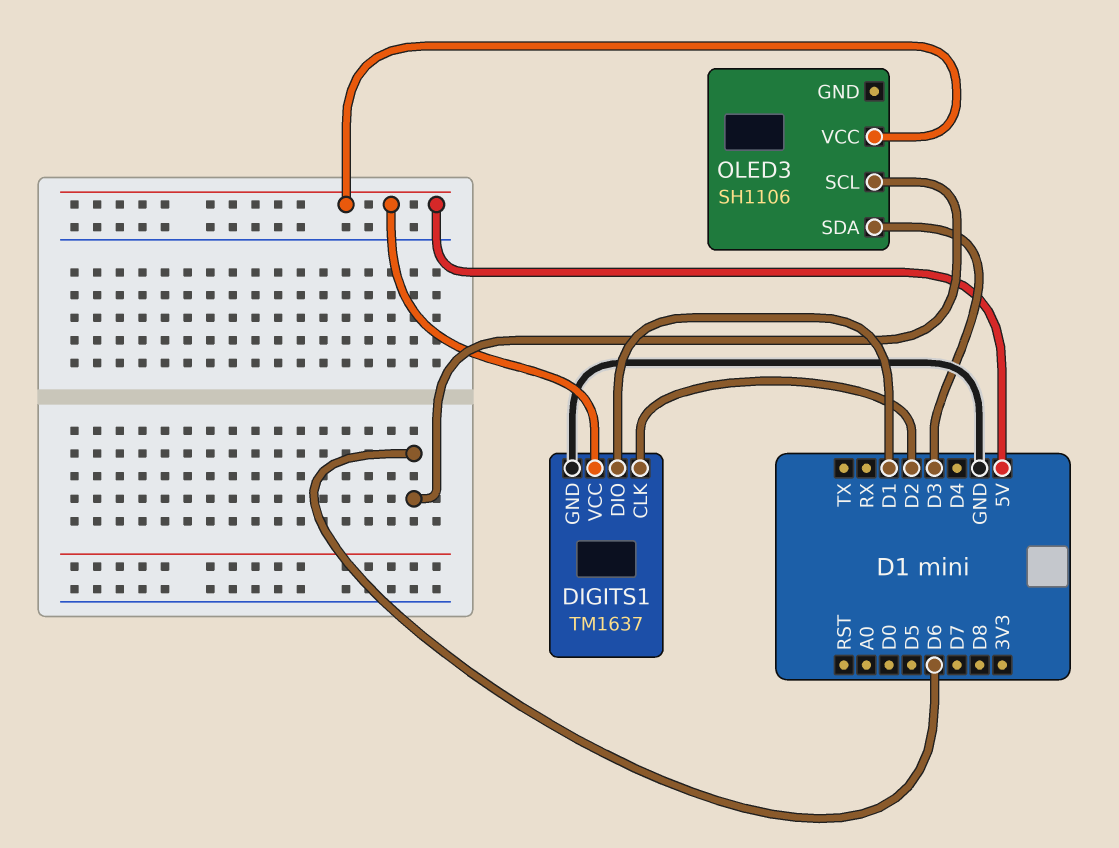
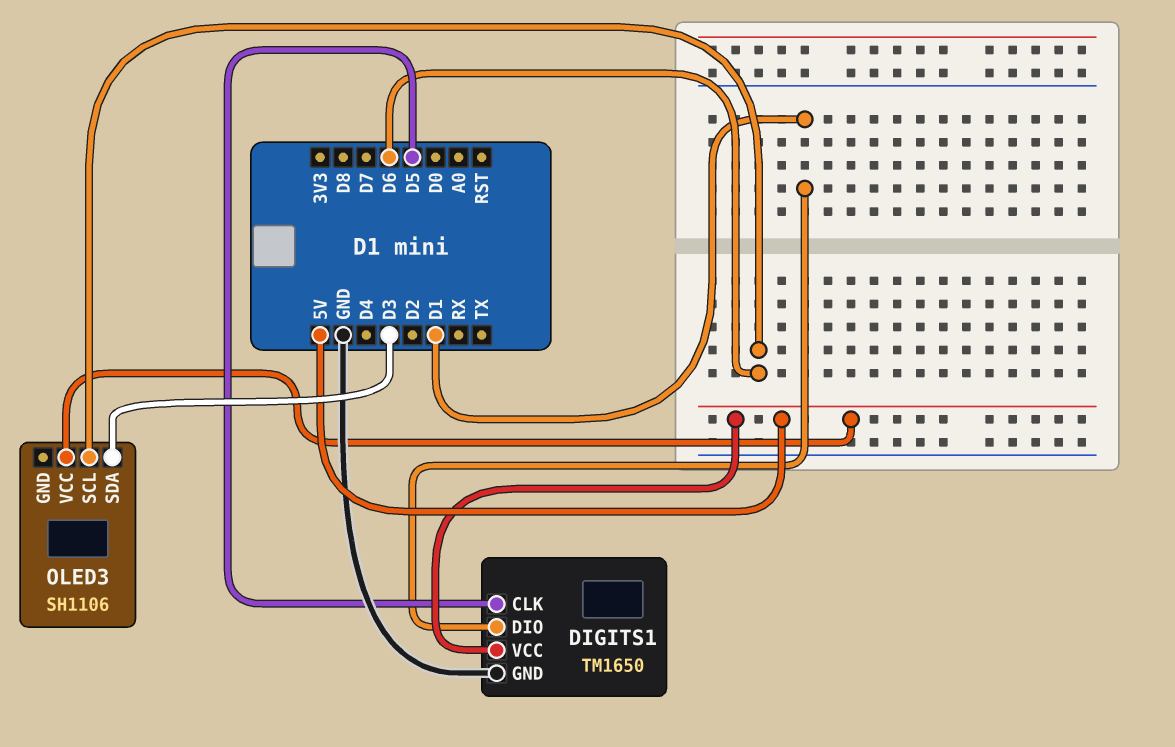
DIGITS1: TM1637 -> TM1650
DIGITS1 pin CLK: D2 -> D5

